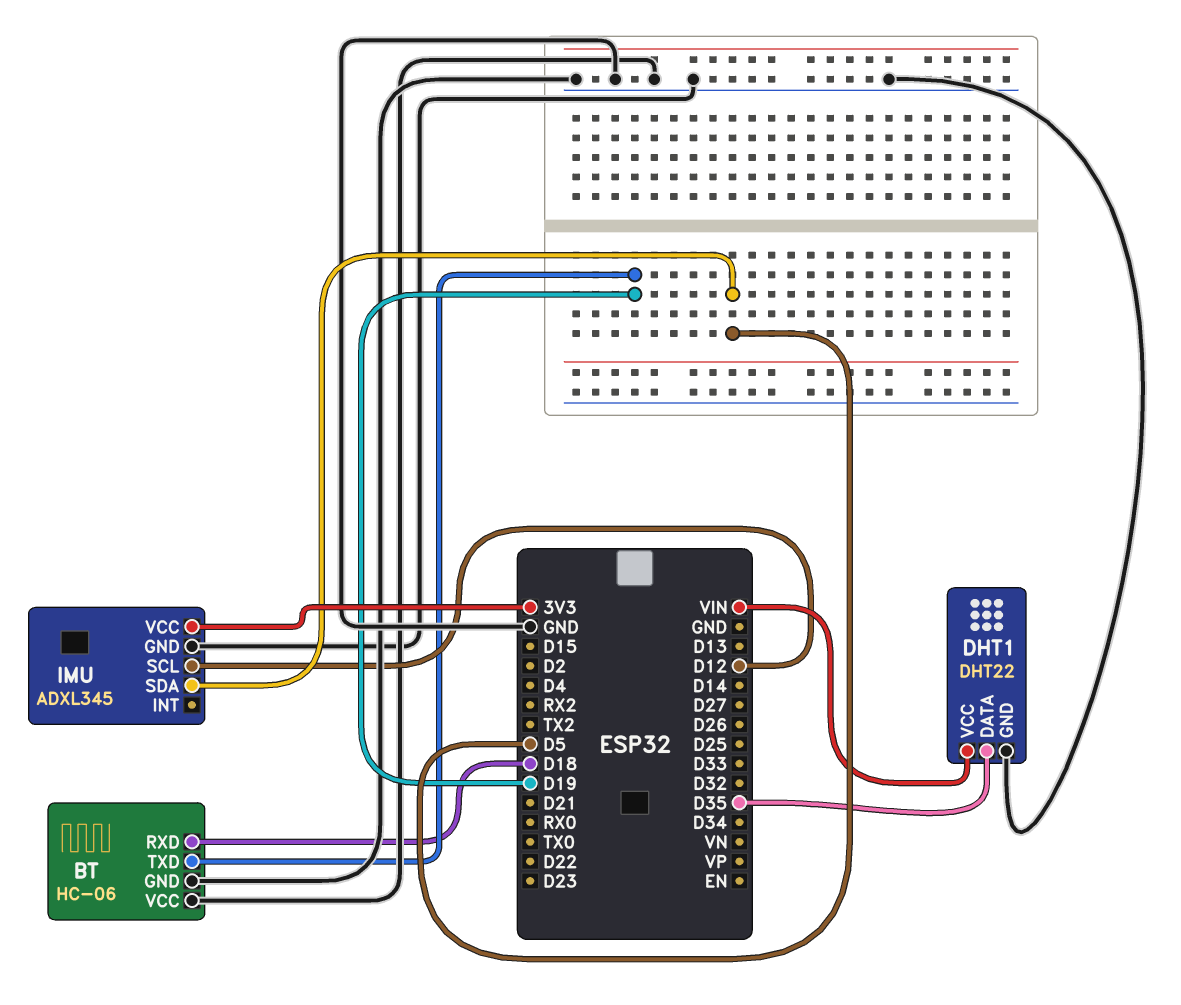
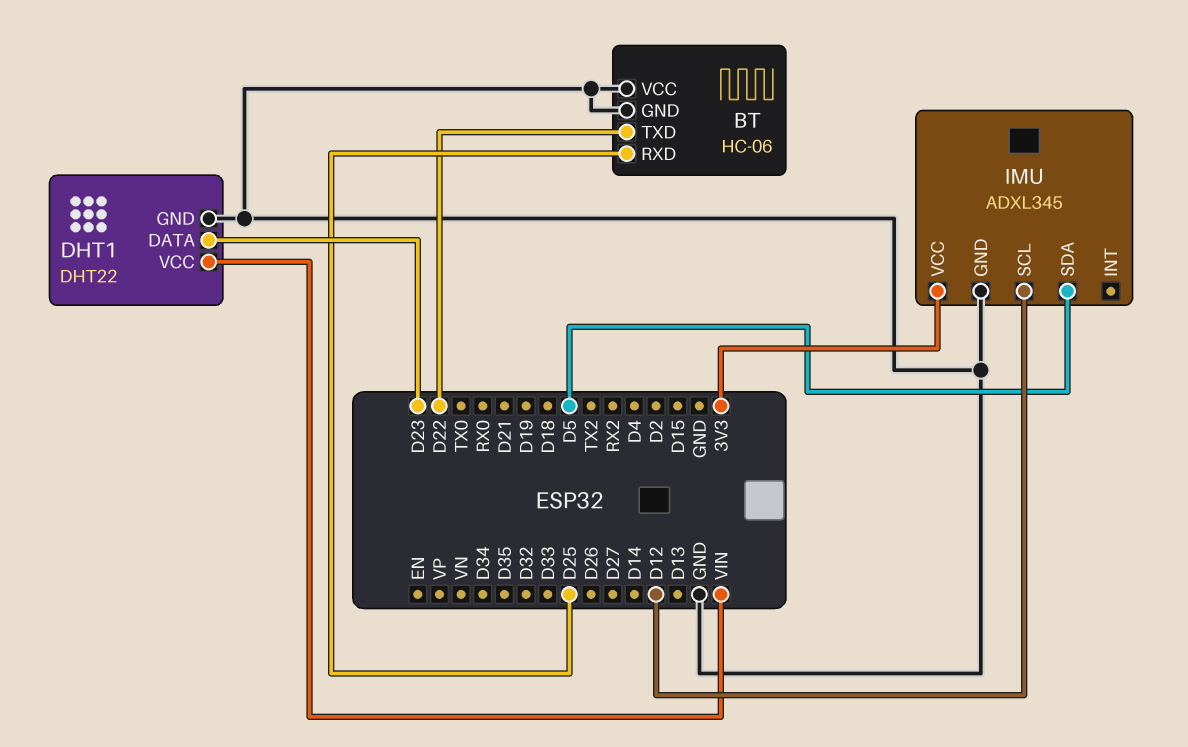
BT pin RXD: D18 -> D25
BT pin TXD: D19 -> D22
DHT1 pin DATA: D35 -> D23

